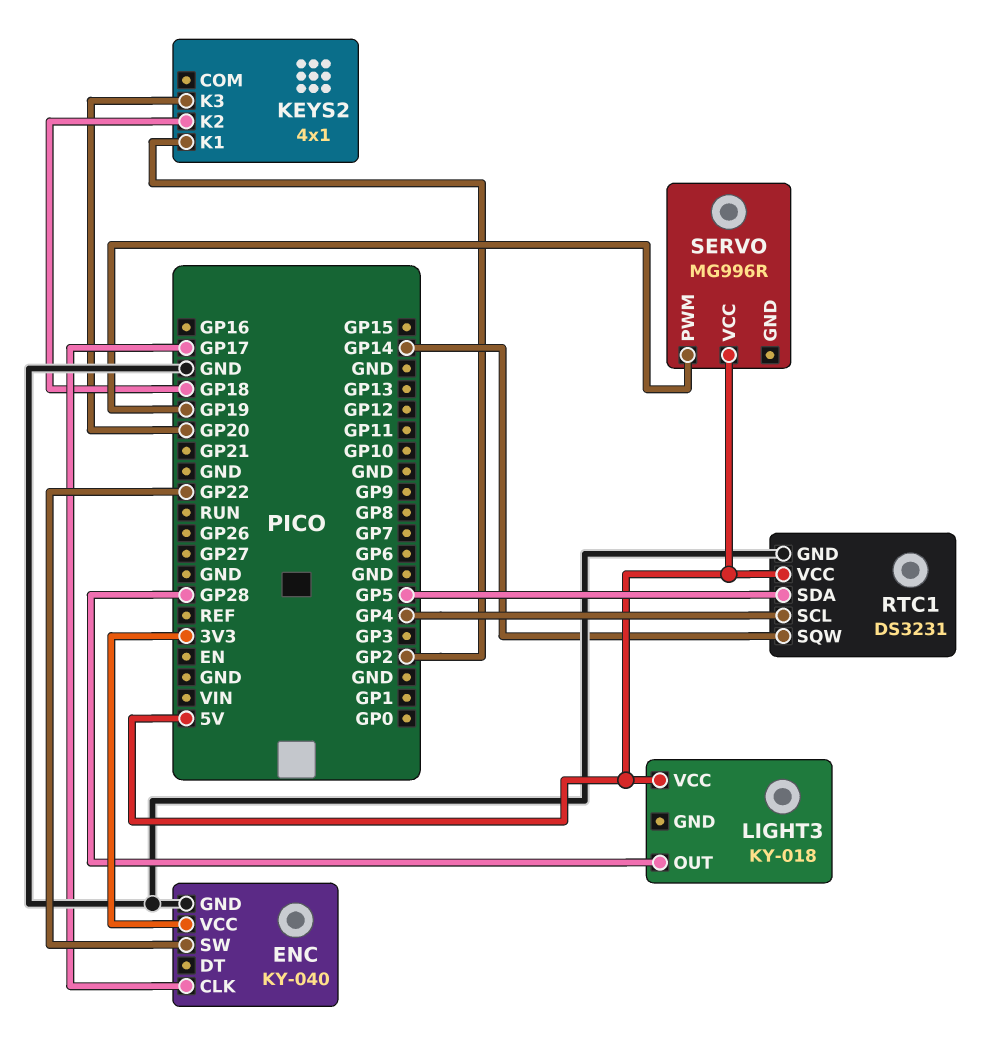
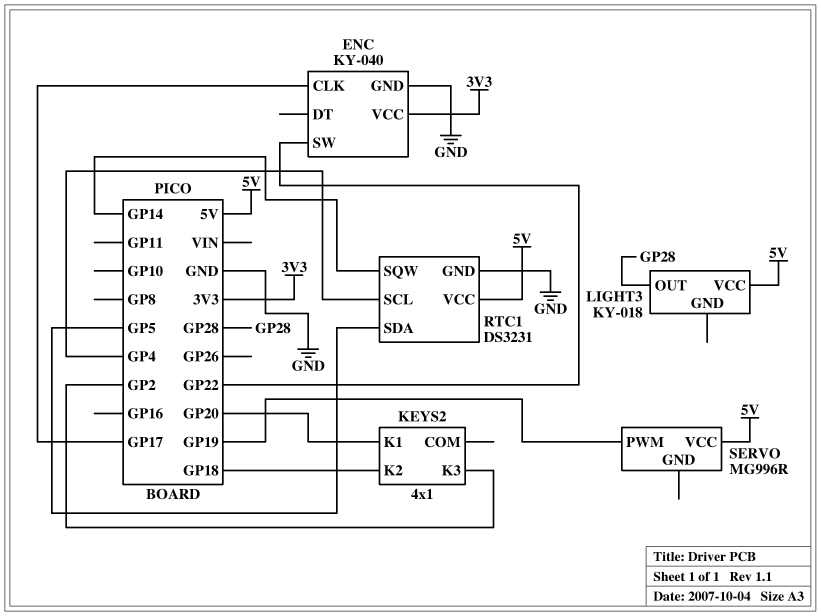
KEYS2 pin K1: GP2 -> GP20
KEYS2 pin K3: GP20 -> GP2

